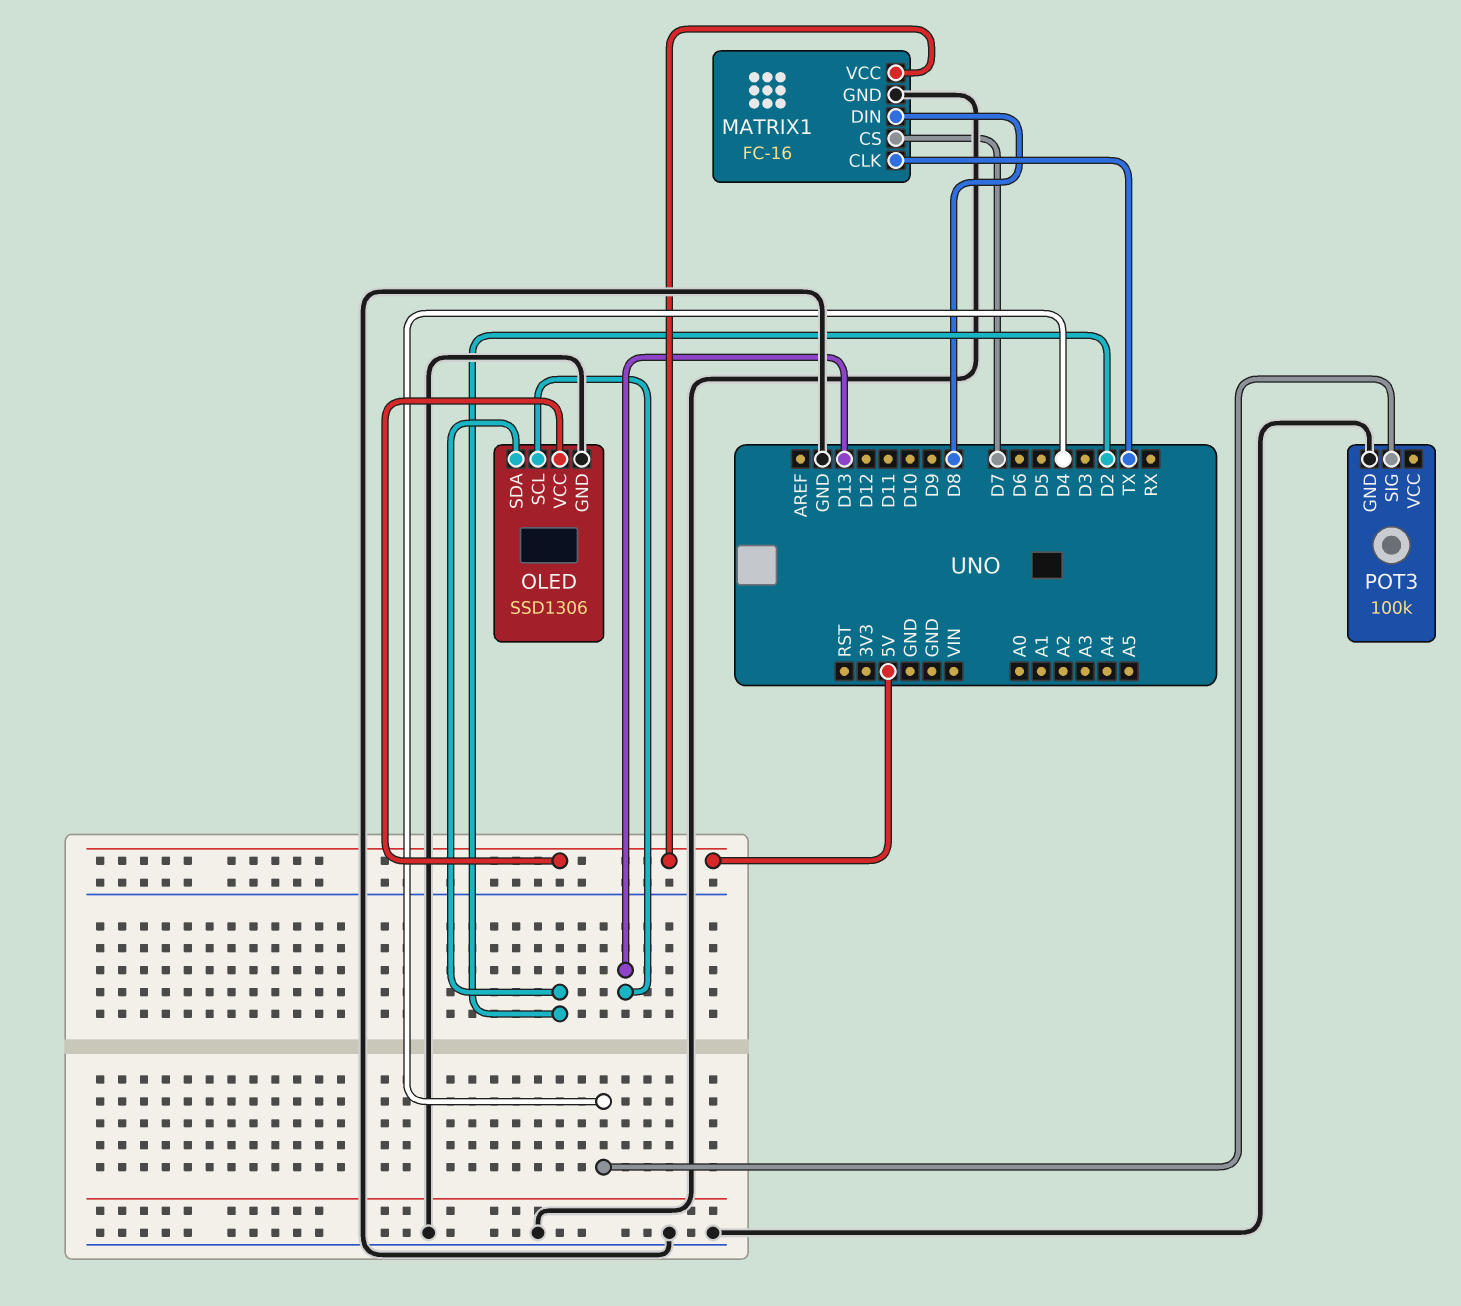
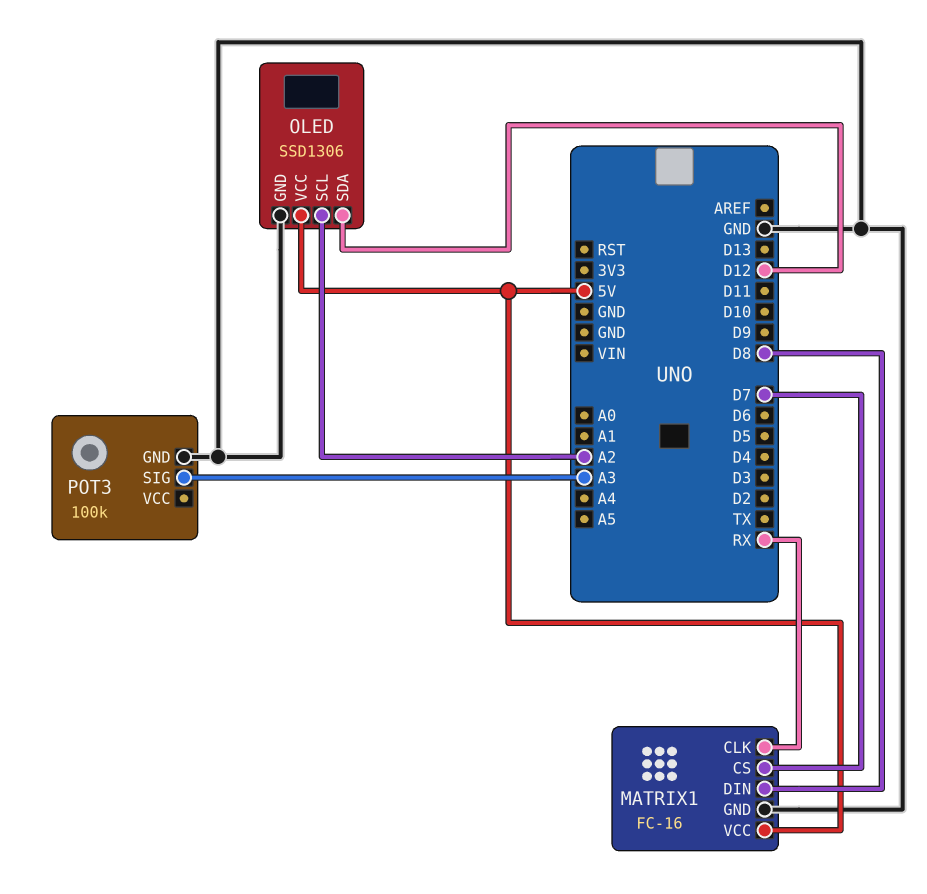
MATRIX1 pin CLK: TX -> RX
OLED pin SCL: D13 -> A2
OLED pin SDA: D2 -> D12
POT3 pin SIG: D4 -> A3

